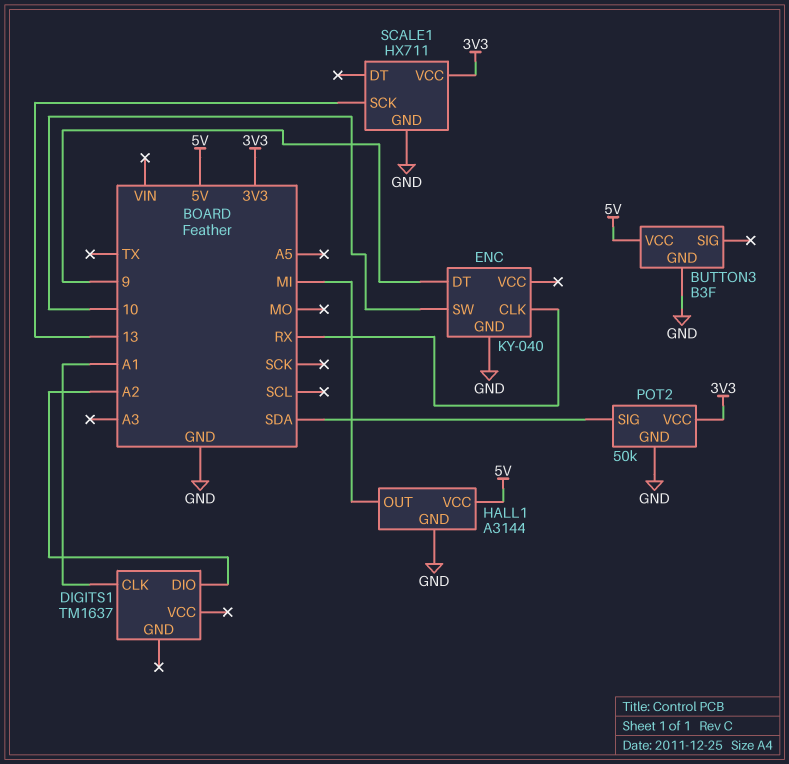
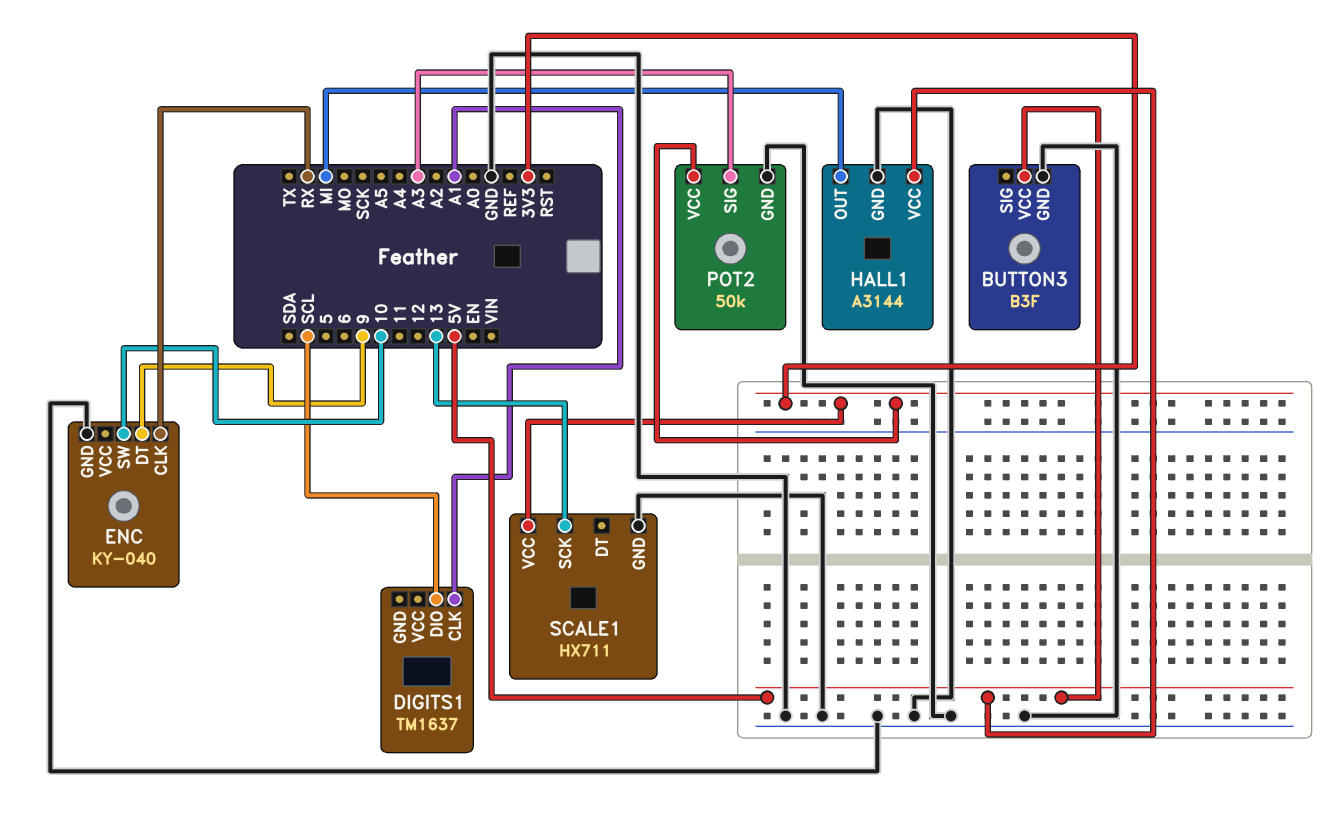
DIGITS1 pin DIO: A2 -> SCL
POT2 pin SIG: SDA -> A3

